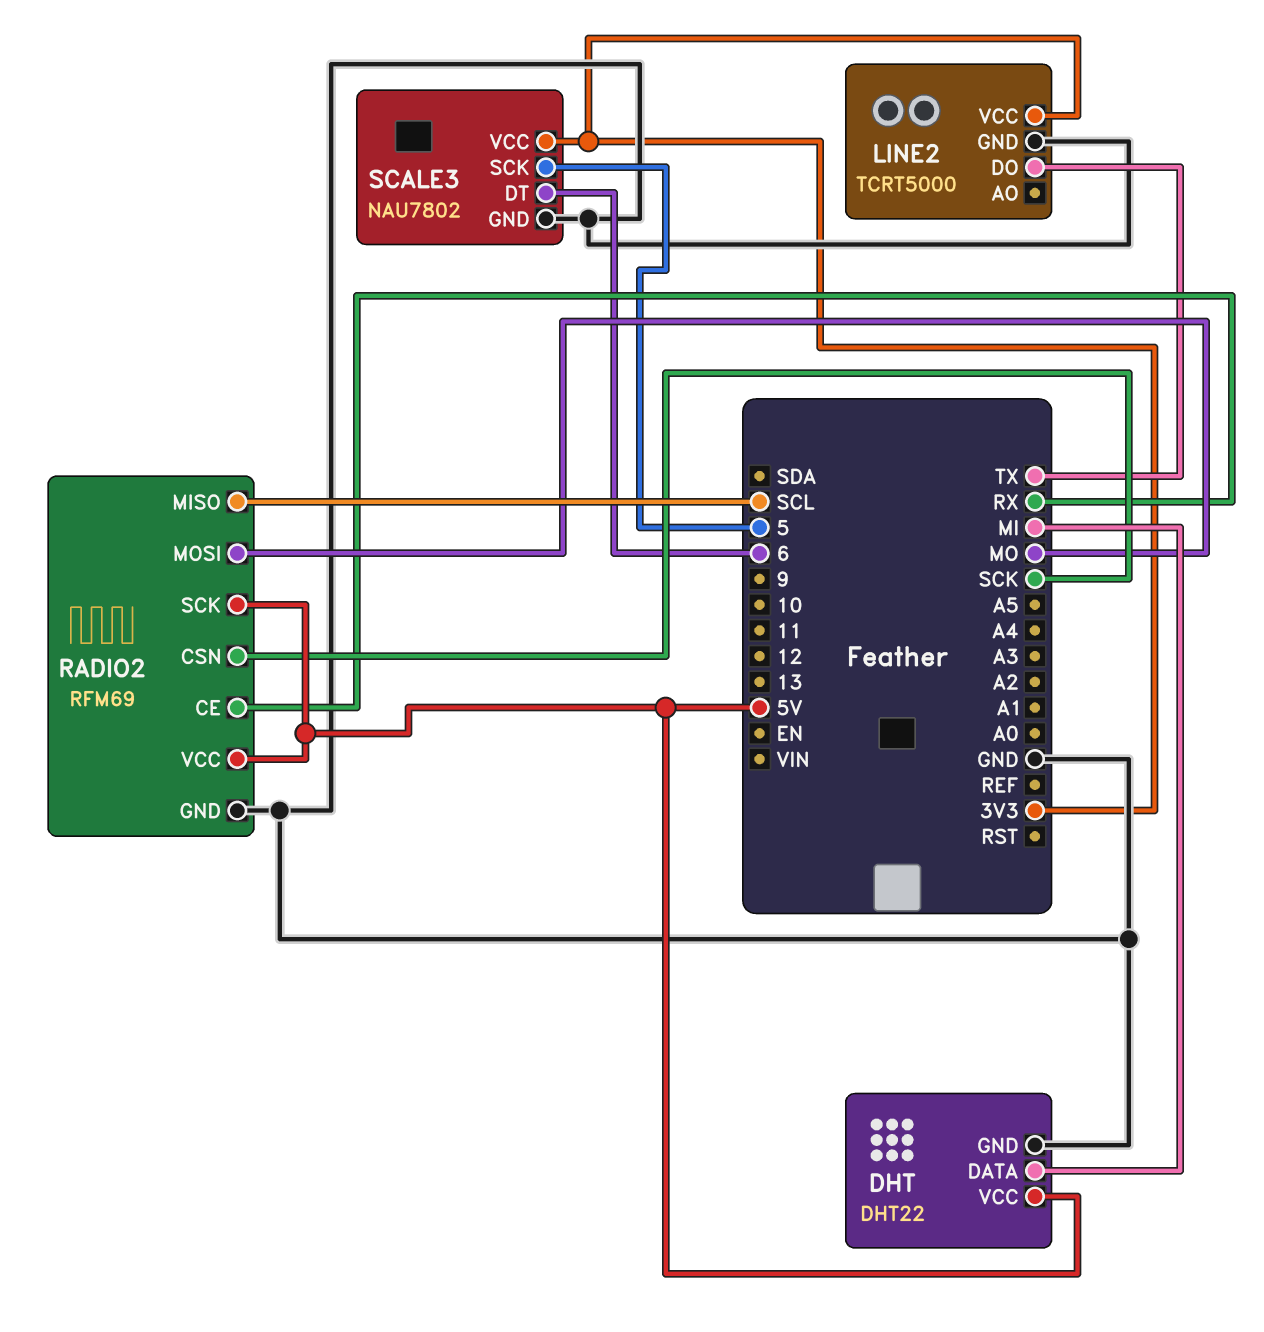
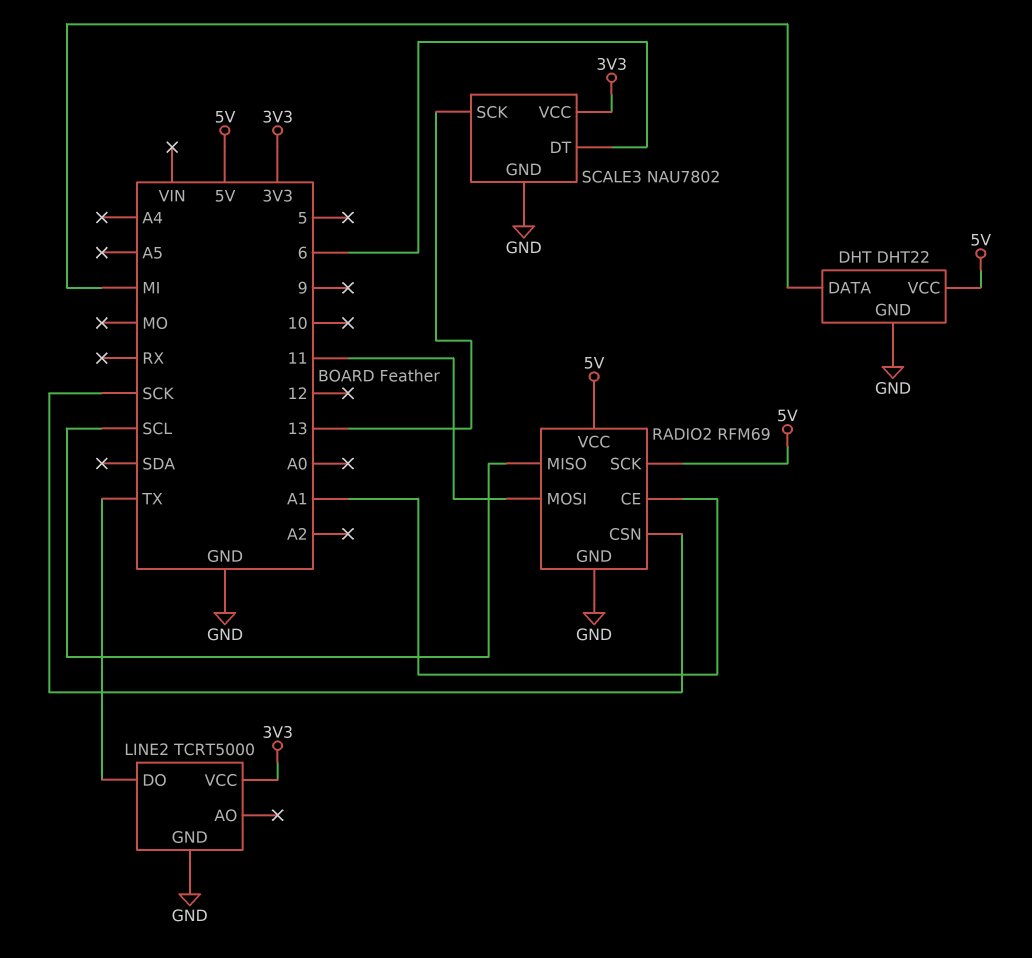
RADIO2 pin CE: RX -> A1
RADIO2 pin MOSI: MO -> 11
SCALE3 pin SCK: 5 -> 13

